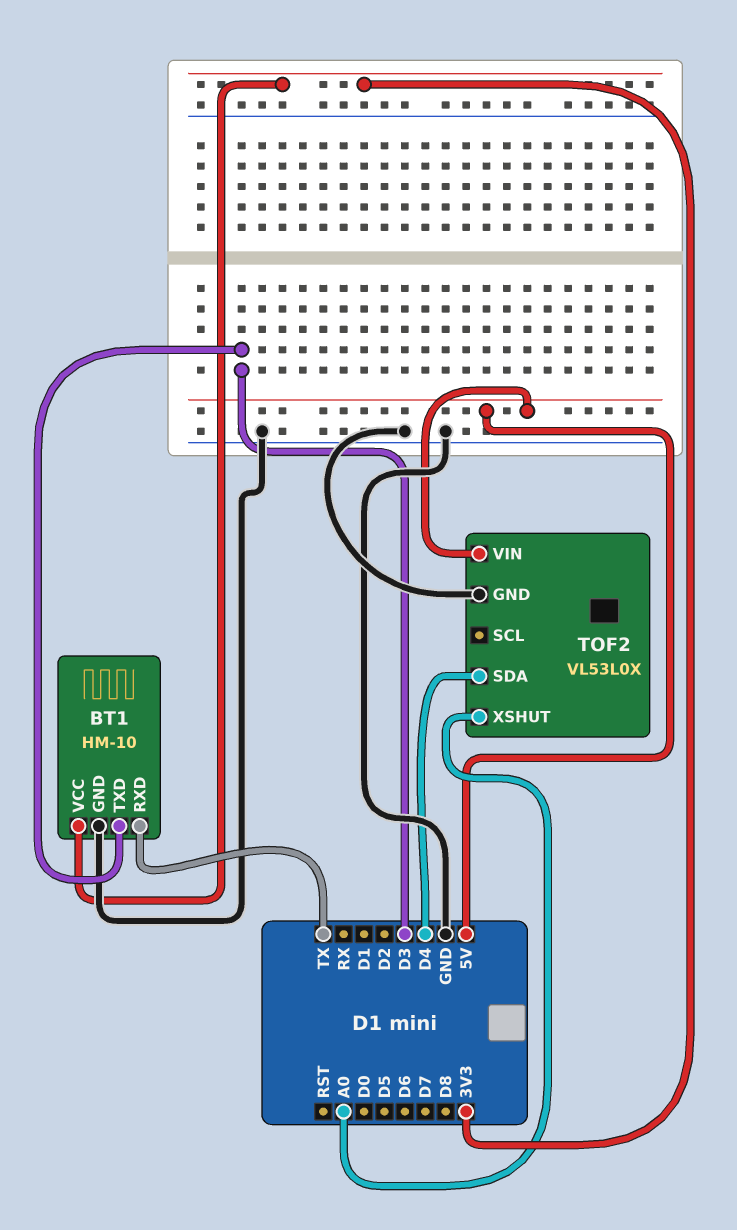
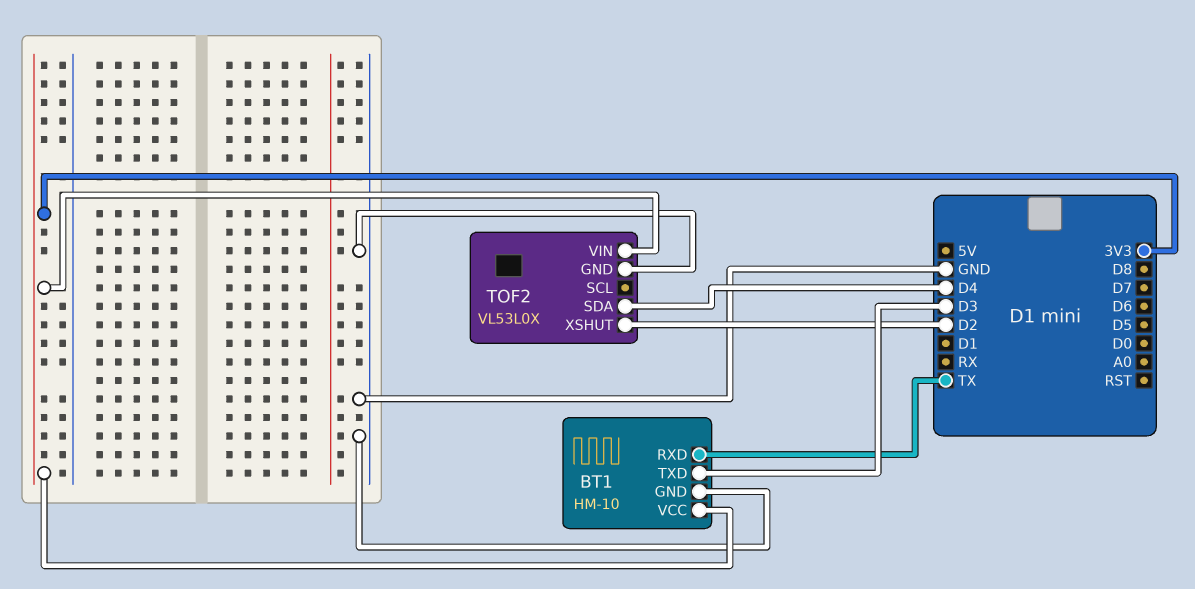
TOF2 pin VIN: 5V -> 3V3
TOF2 pin XSHUT: A0 -> D2

